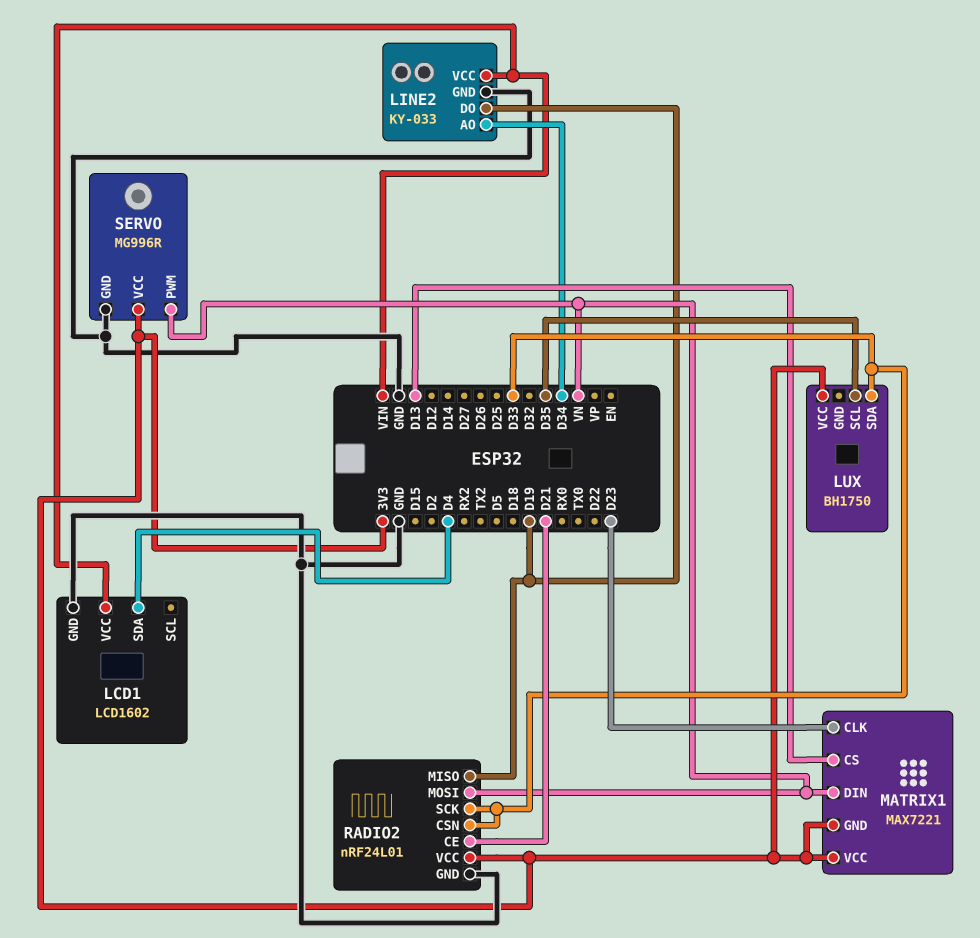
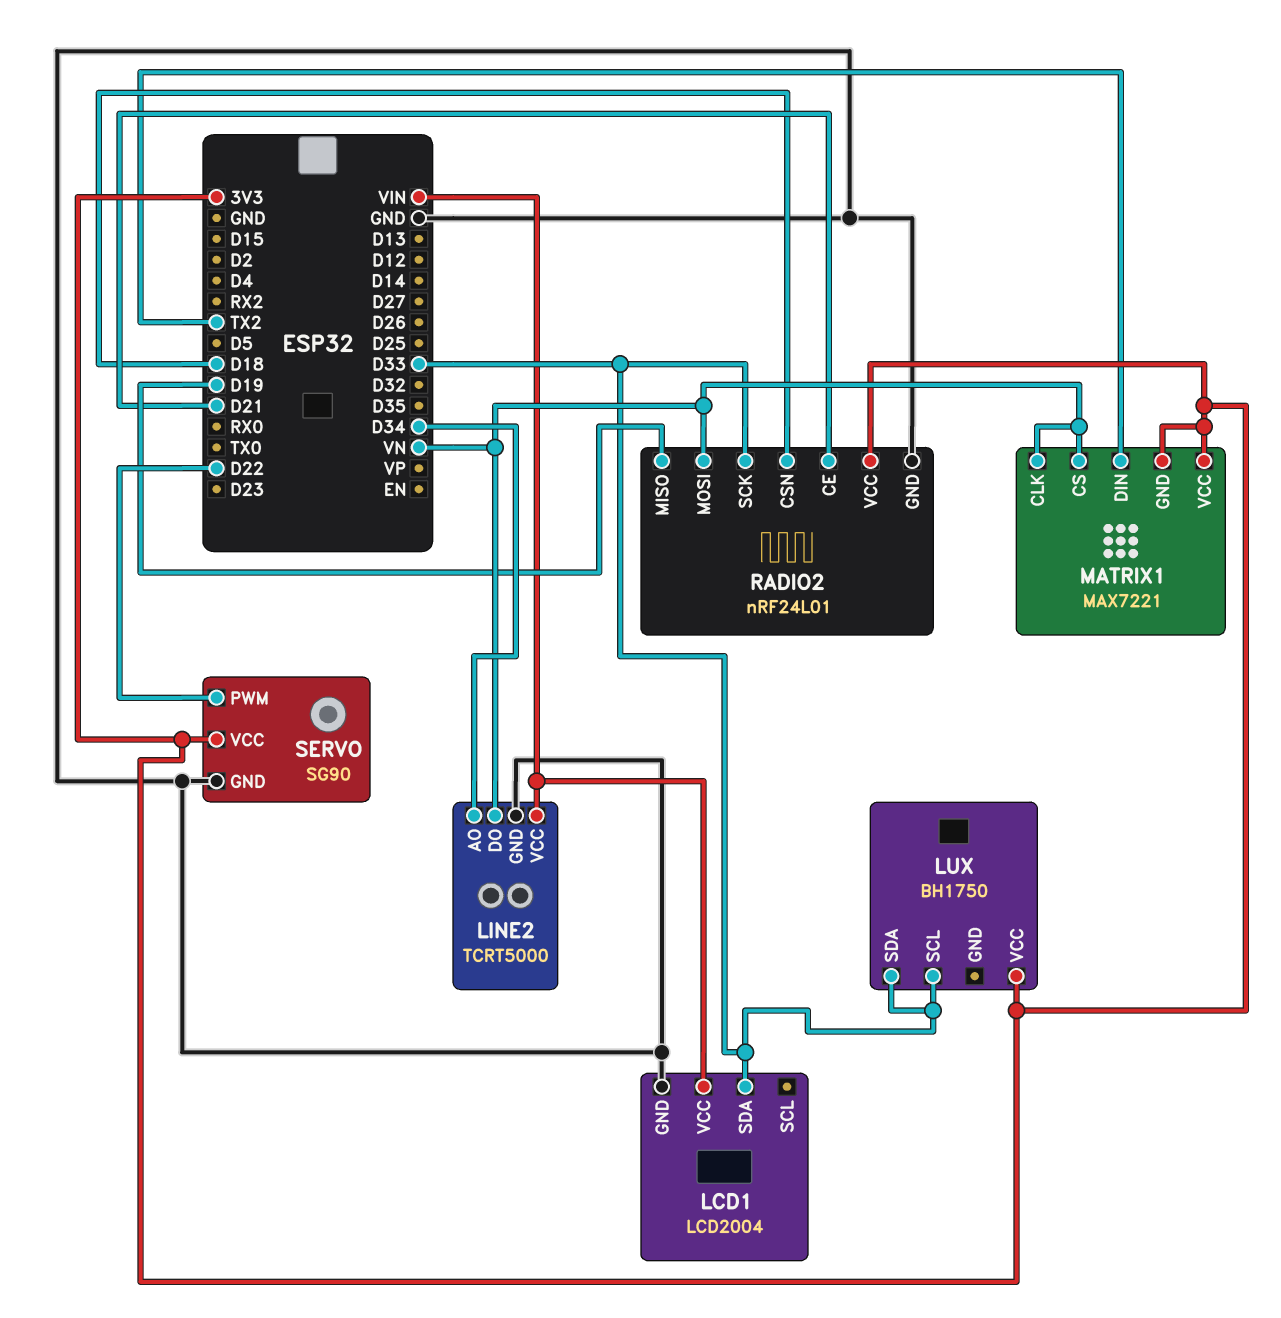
LCD1: LCD1602 -> LCD2004
LCD1 pin SDA: D4 -> D33
LINE2: KY-033 -> TCRT5000
LINE2 pin DO: D19 -> VN
LUX pin SCL: D35 -> D33
MATRIX1 pin CLK: D23 -> VN
MATRIX1 pin CS: D13 -> VN
MATRIX1 pin DIN: VN -> TX2
RADIO2 pin CSN: D33 -> D18
SERVO: MG996R -> SG90
SERVO pin PWM: VN -> D22

